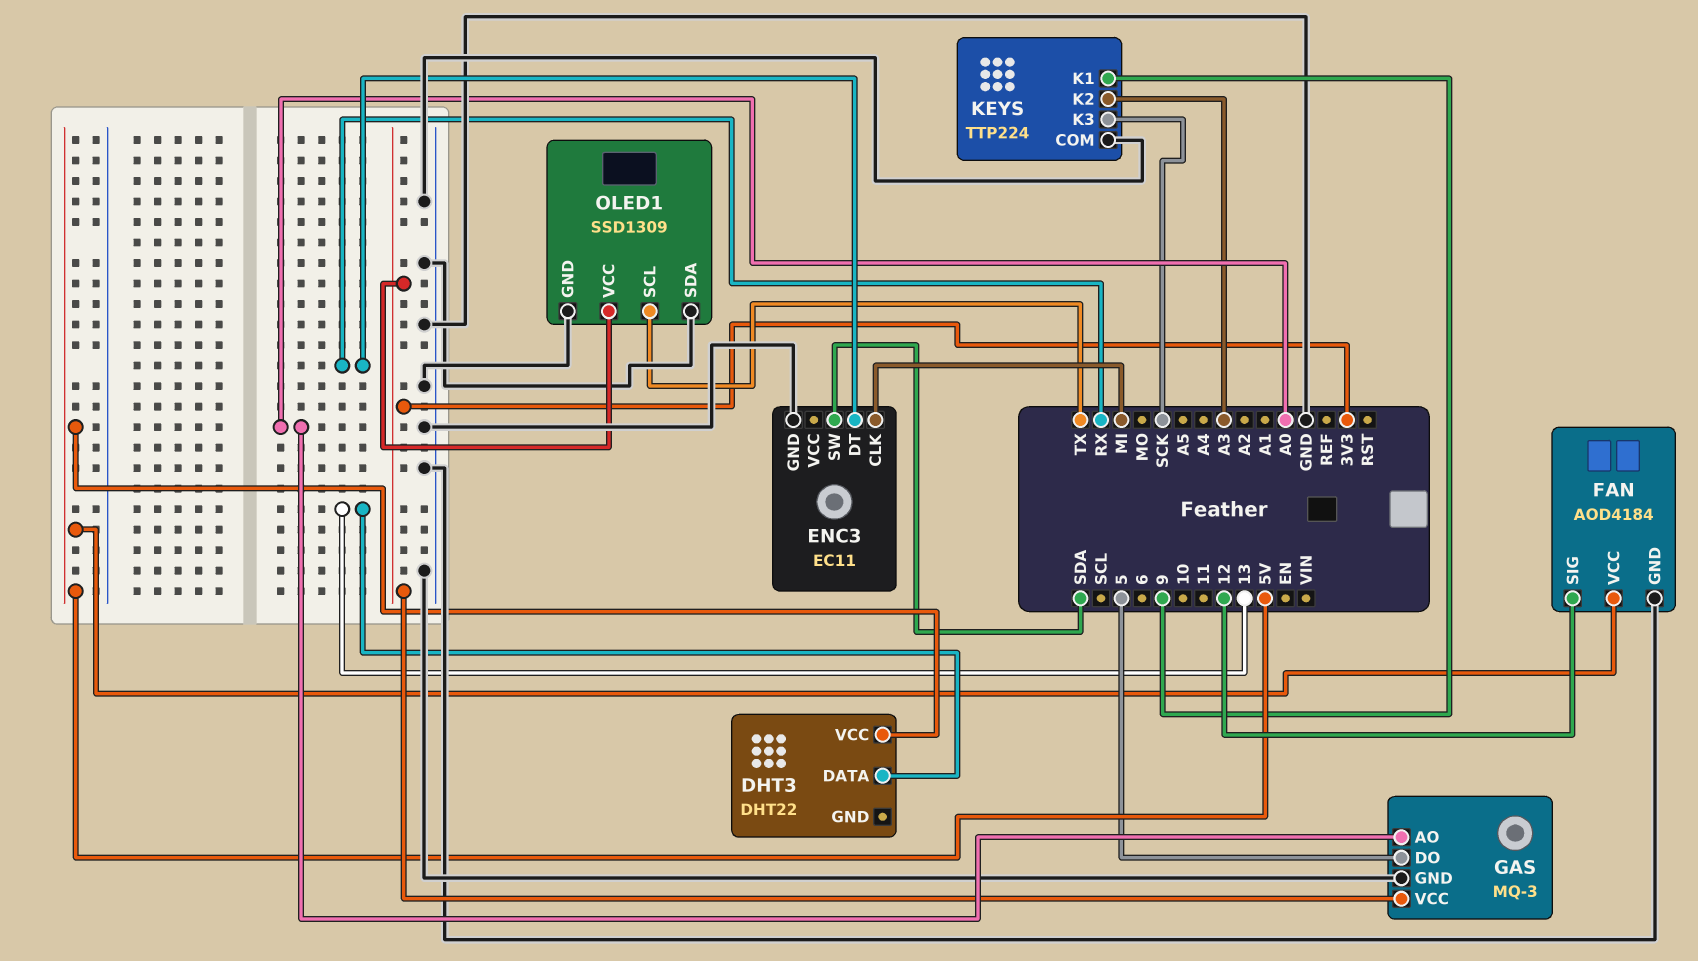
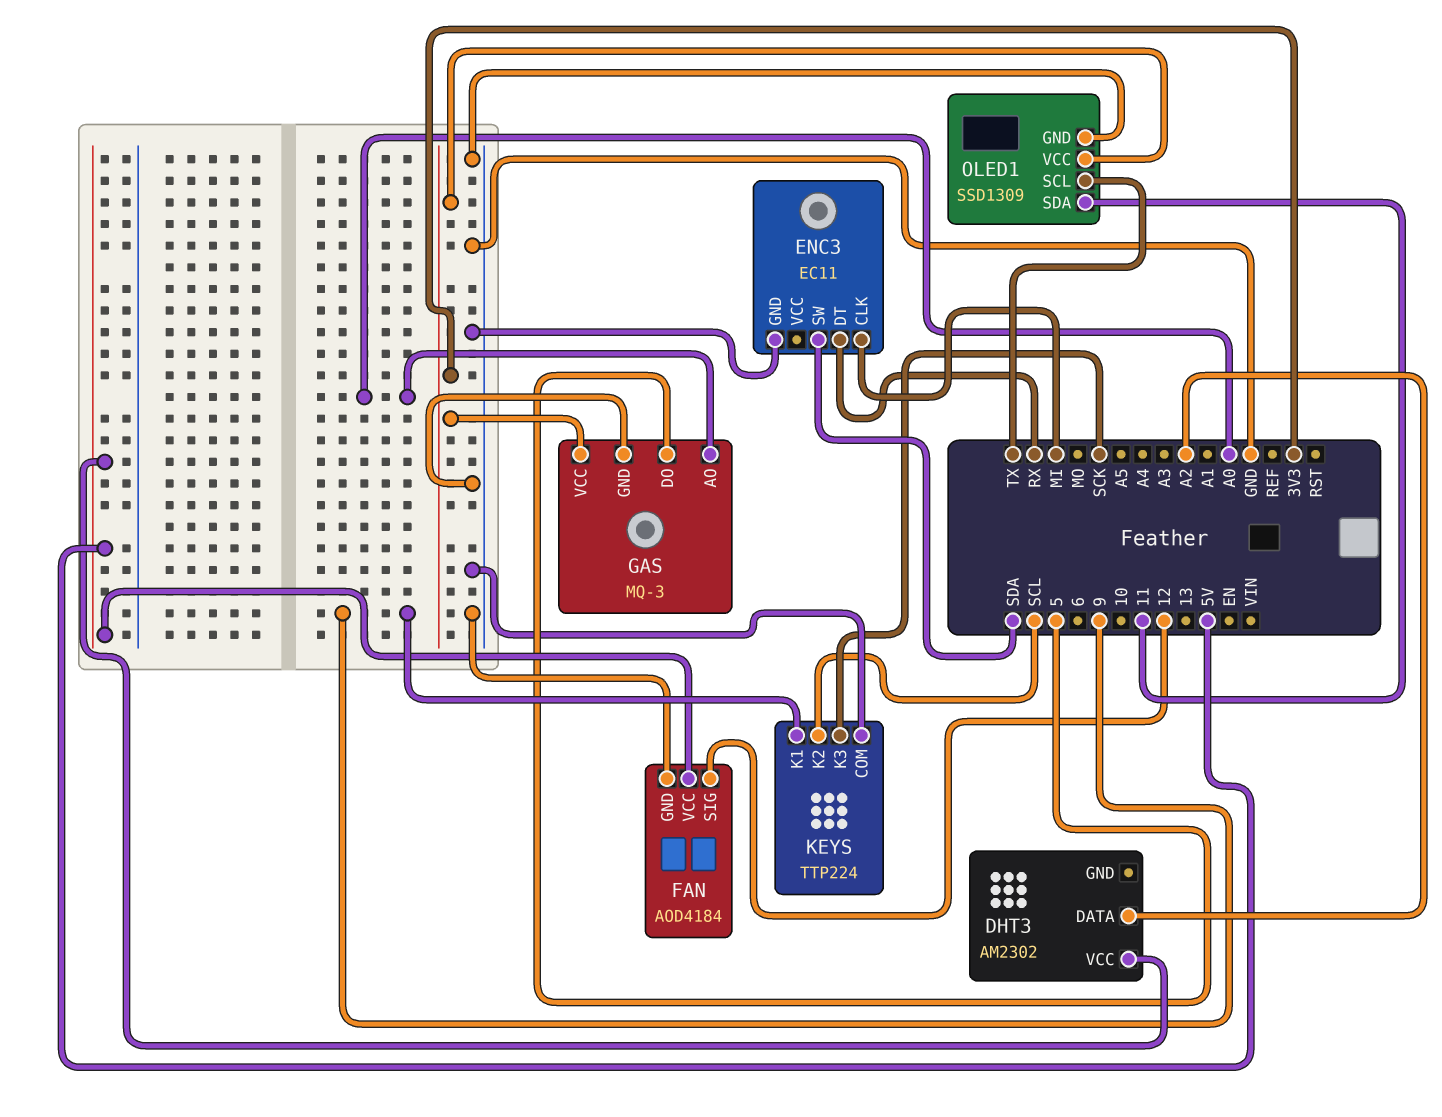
DHT3: DHT22 -> AM2302
DHT3 pin DATA: 13 -> A2
KEYS pin K2: A3 -> SCL
OLED1 pin SDA: GND -> 11

